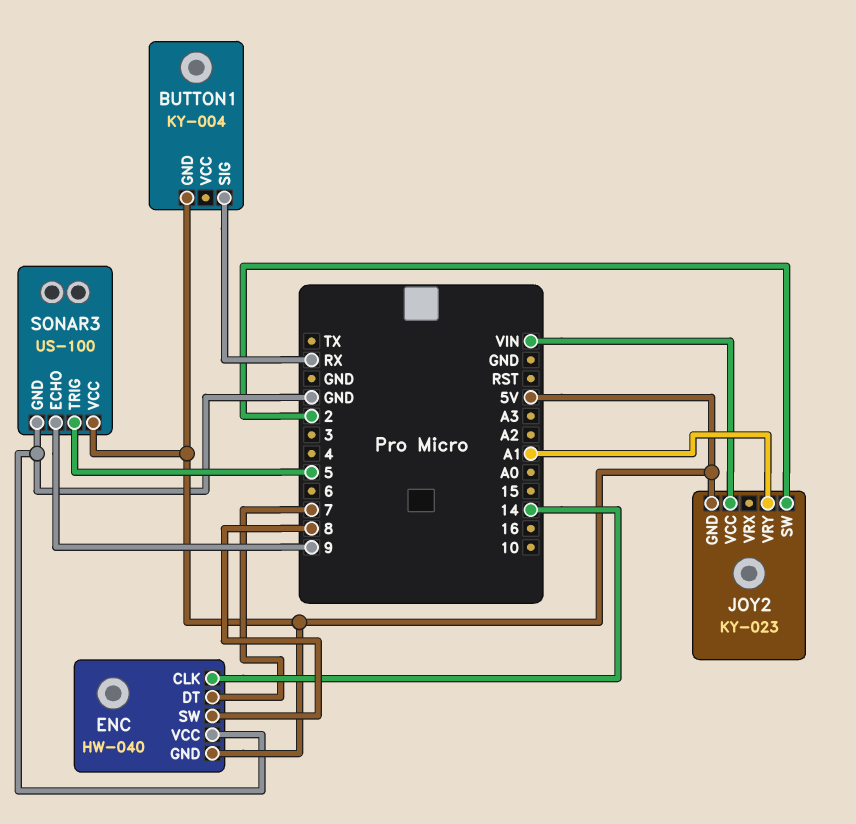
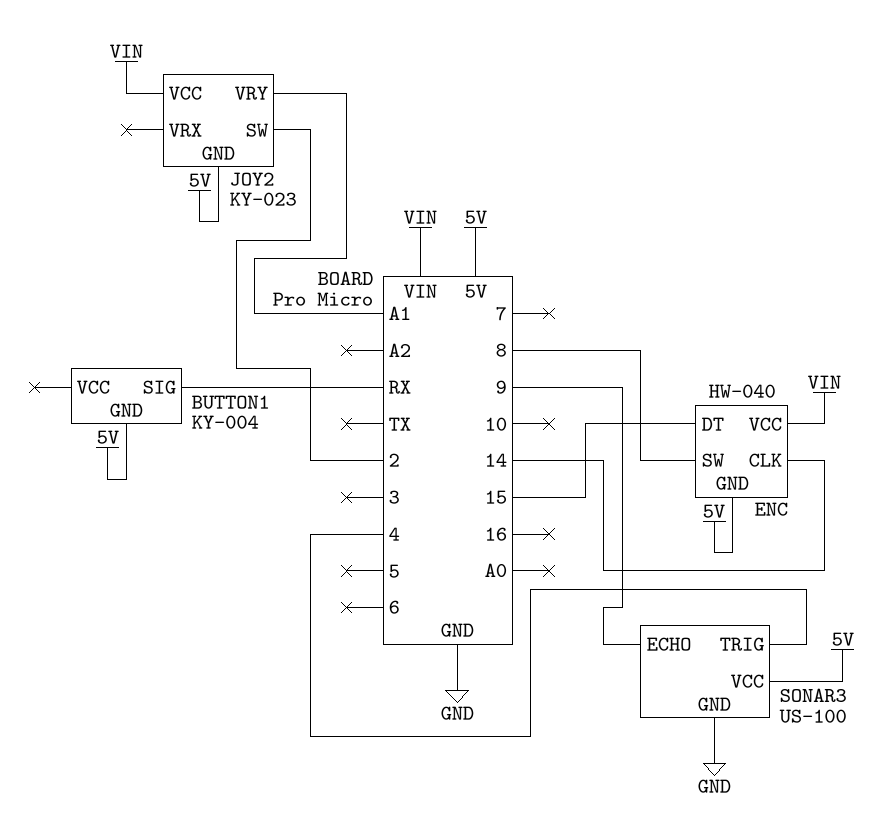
ENC pin DT: 7 -> 15
ENC pin VCC: GND -> VIN
SONAR3 pin TRIG: 5 -> 4

